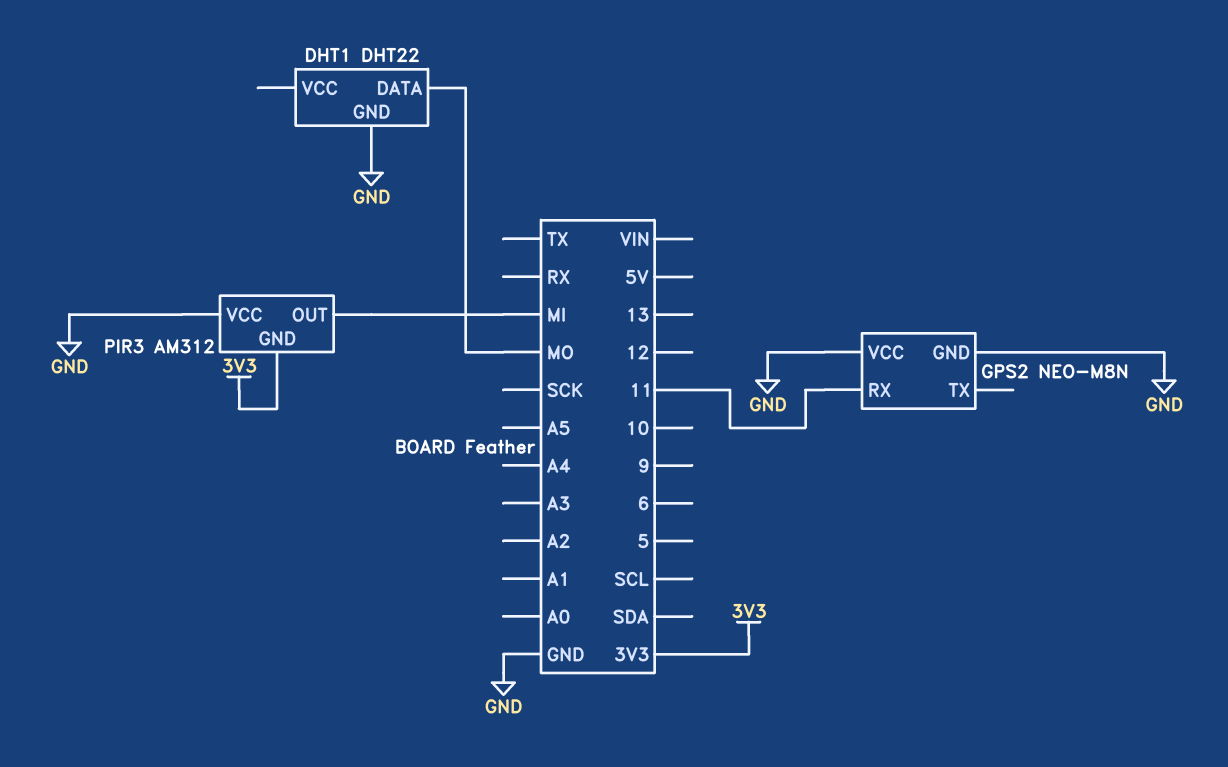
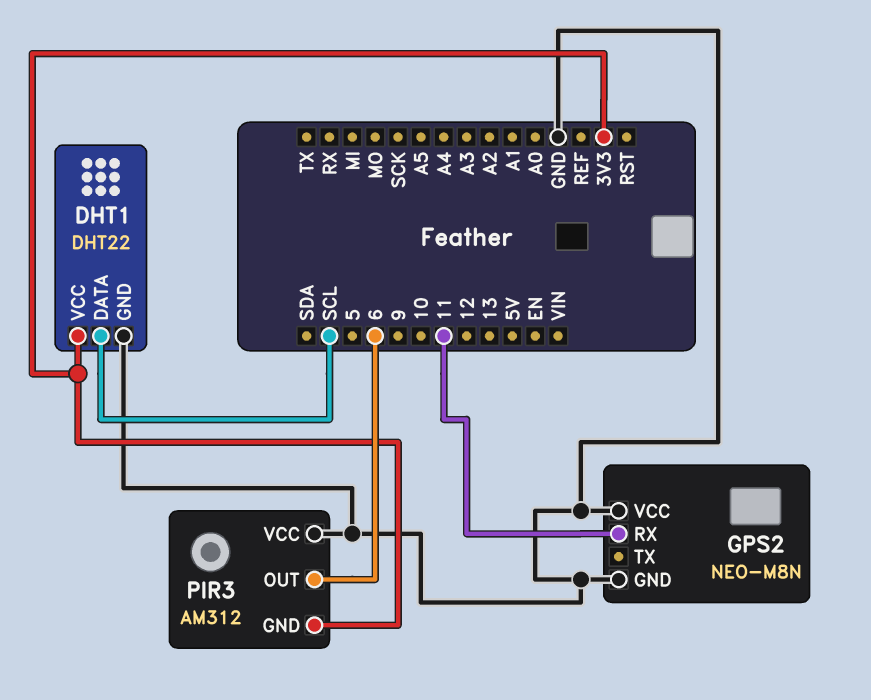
DHT1 pin DATA: MO -> SCL
DHT1 pin VCC: none -> 3V3
PIR3 pin OUT: MI -> 6

